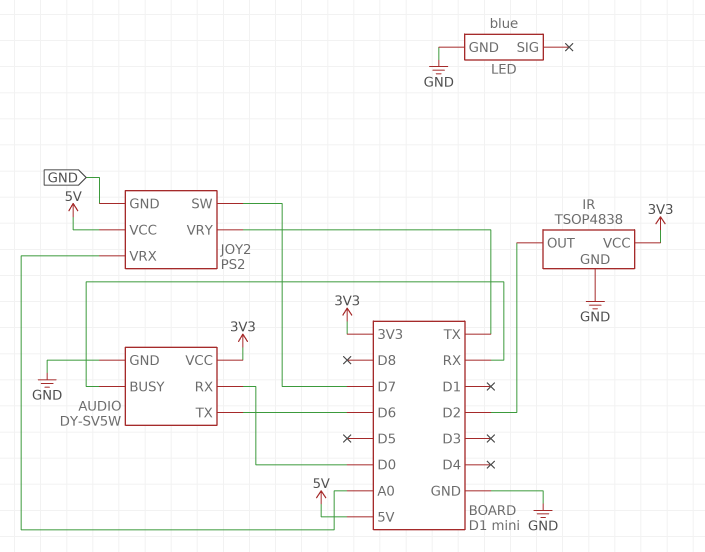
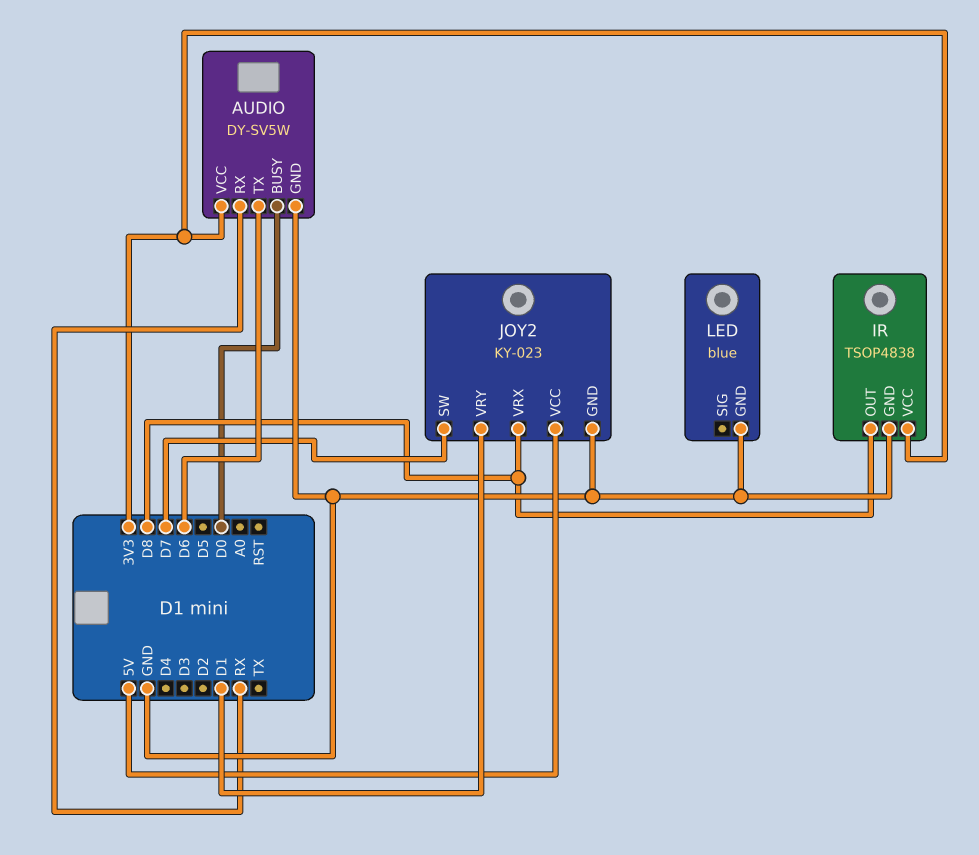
AUDIO pin BUSY: RX -> D0
AUDIO pin RX: D0 -> RX
IR pin OUT: D2 -> D8
JOY2: PS2 -> KY-023
JOY2 pin VRX: A0 -> D8
JOY2 pin VRY: TX -> D1

